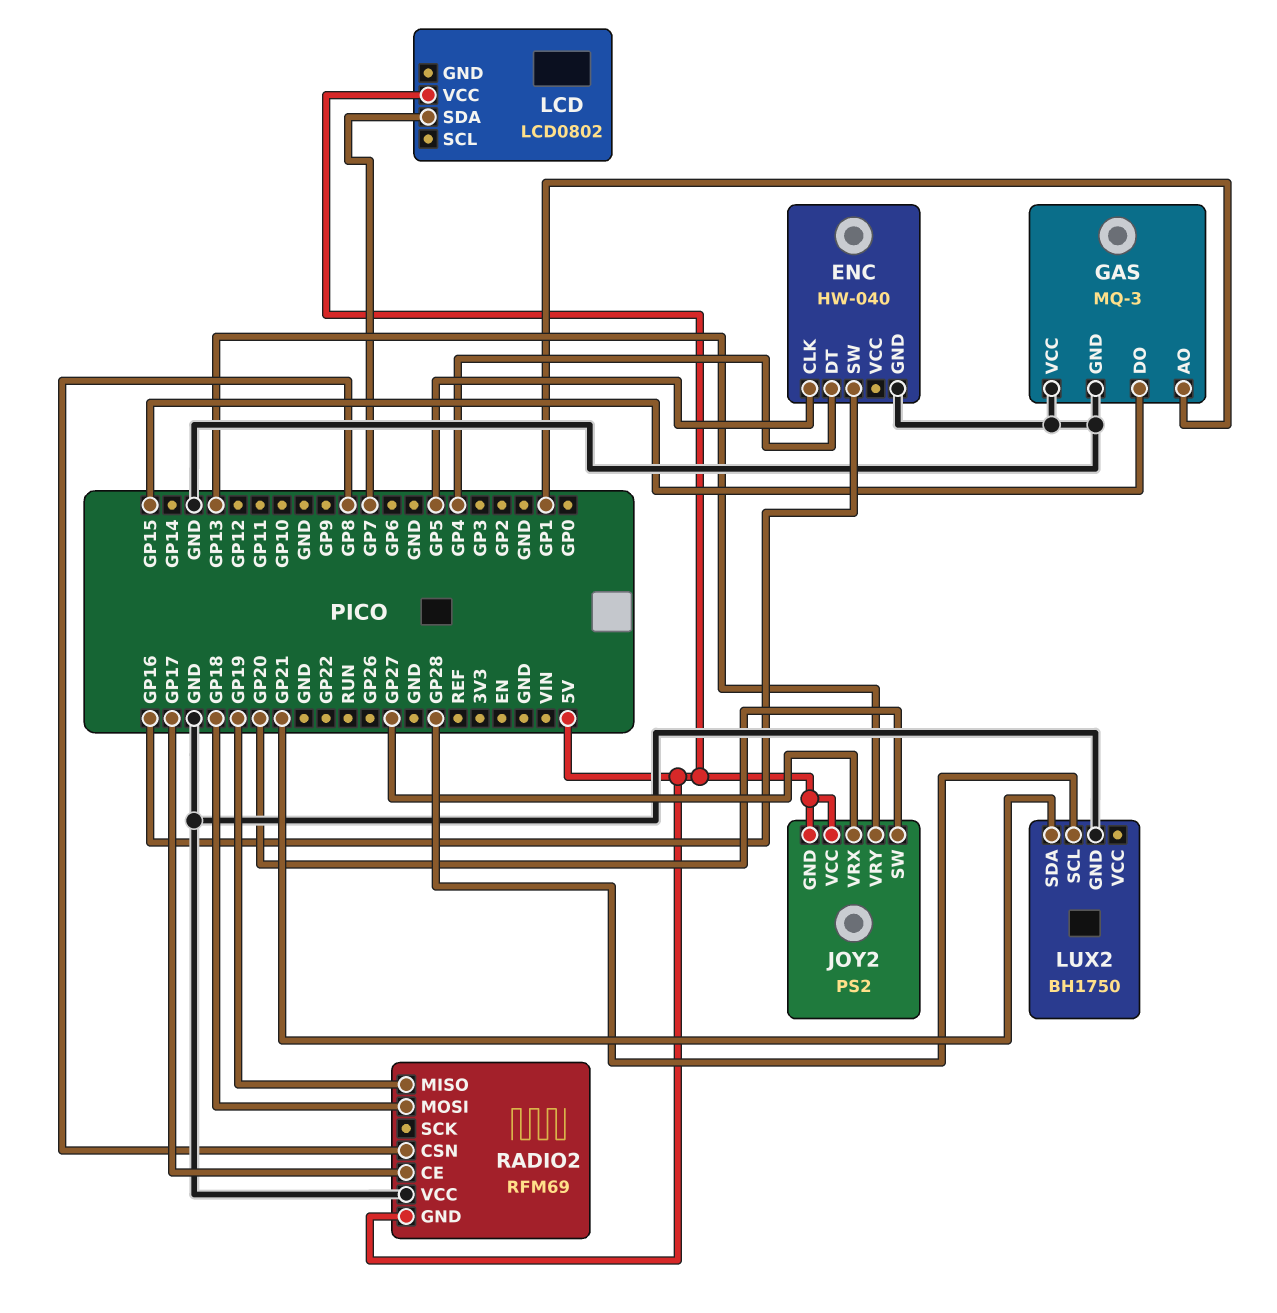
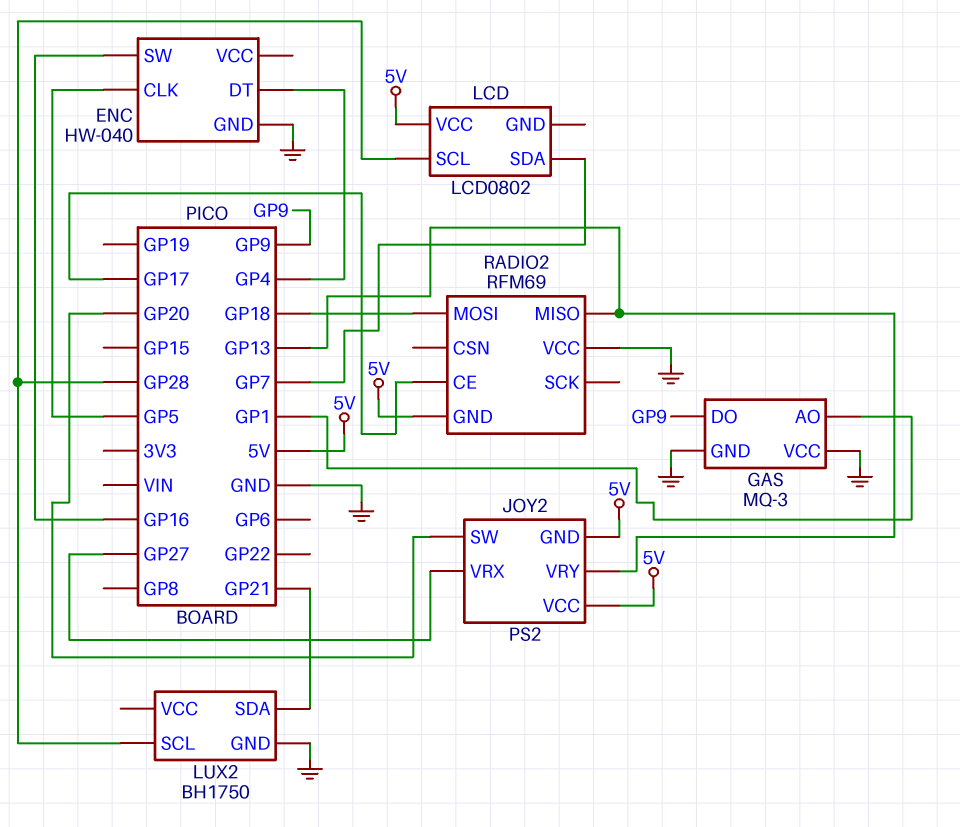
GAS pin DO: GP15 -> GP9
LCD pin SCL: none -> GP28
RADIO2 pin CSN: GP8 -> none
RADIO2 pin MISO: GP19 -> GP13

